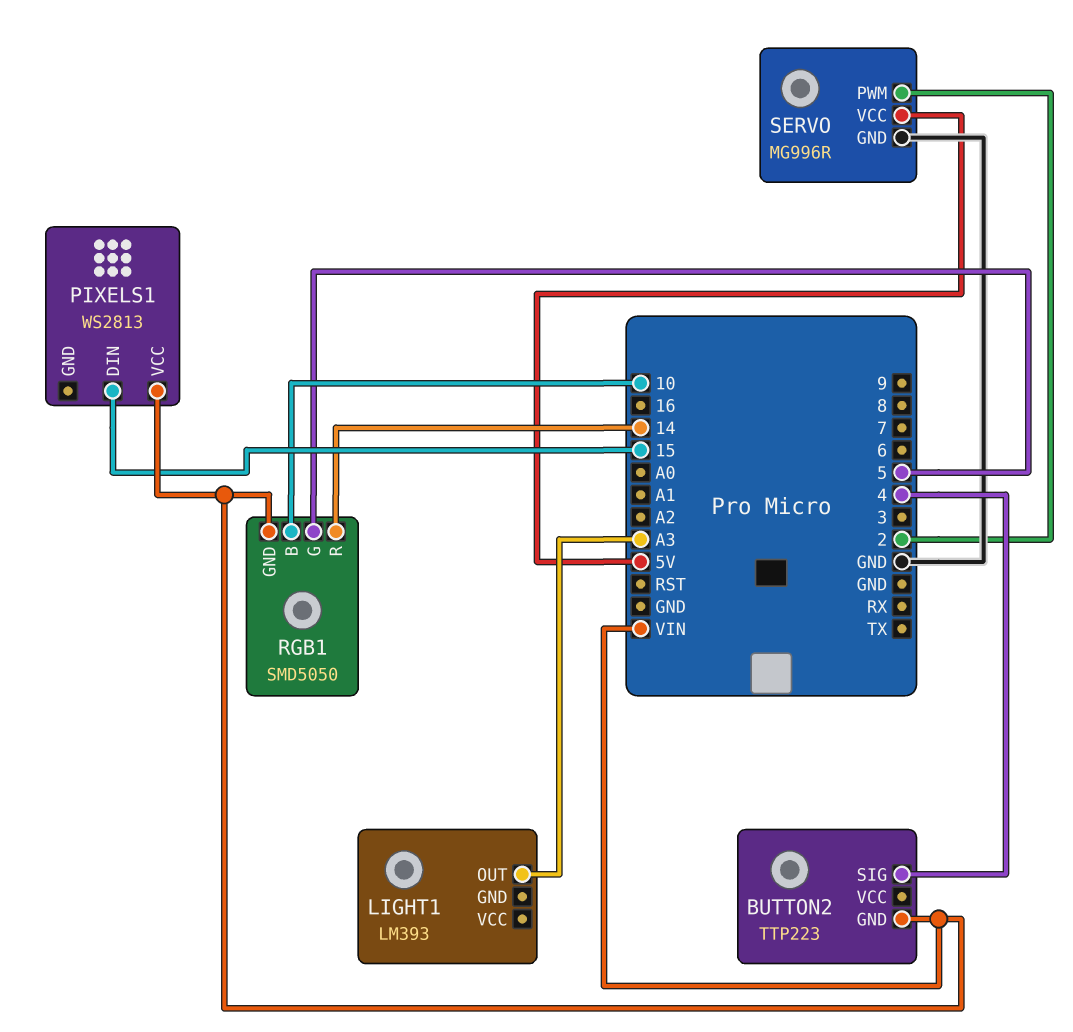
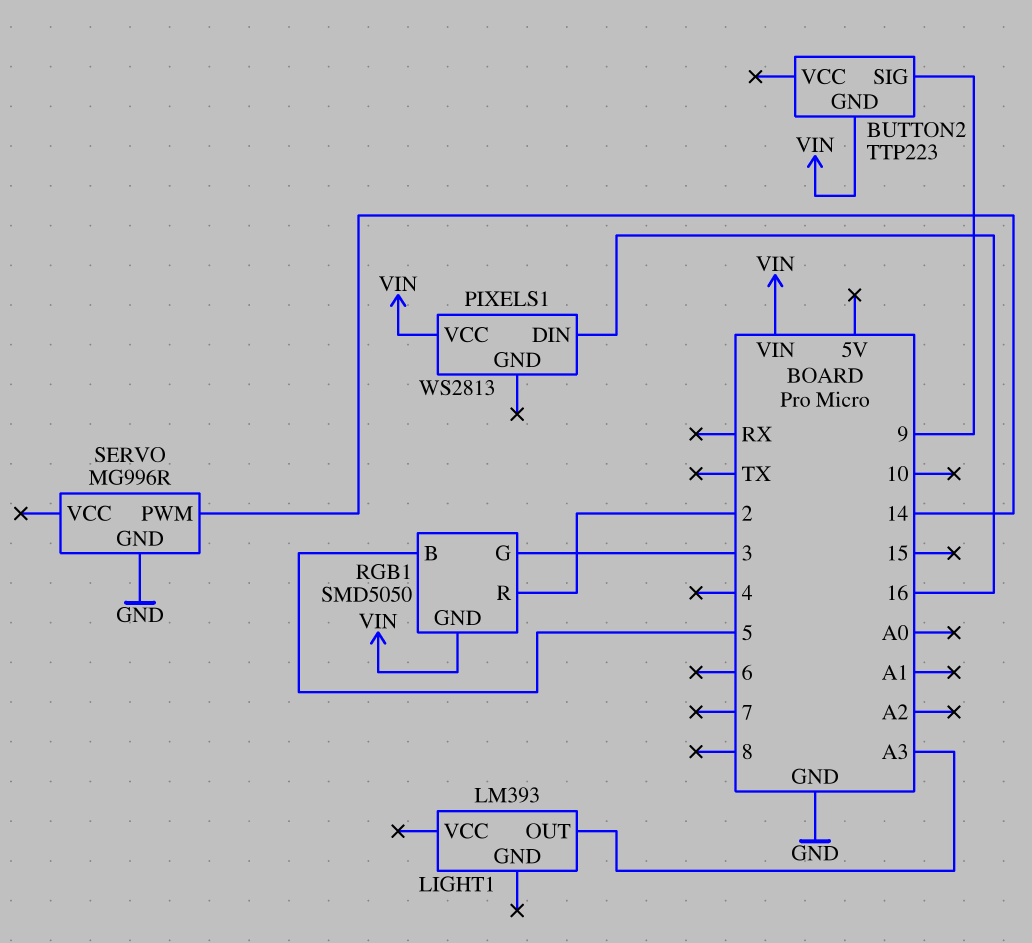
BUTTON2 pin SIG: 4 -> 9
PIXELS1 pin DIN: 15 -> 16
RGB1 pin B: 10 -> 5
RGB1 pin G: 5 -> 3
RGB1 pin R: 14 -> 2
SERVO pin PWM: 2 -> 14
SERVO pin VCC: 5V -> none

